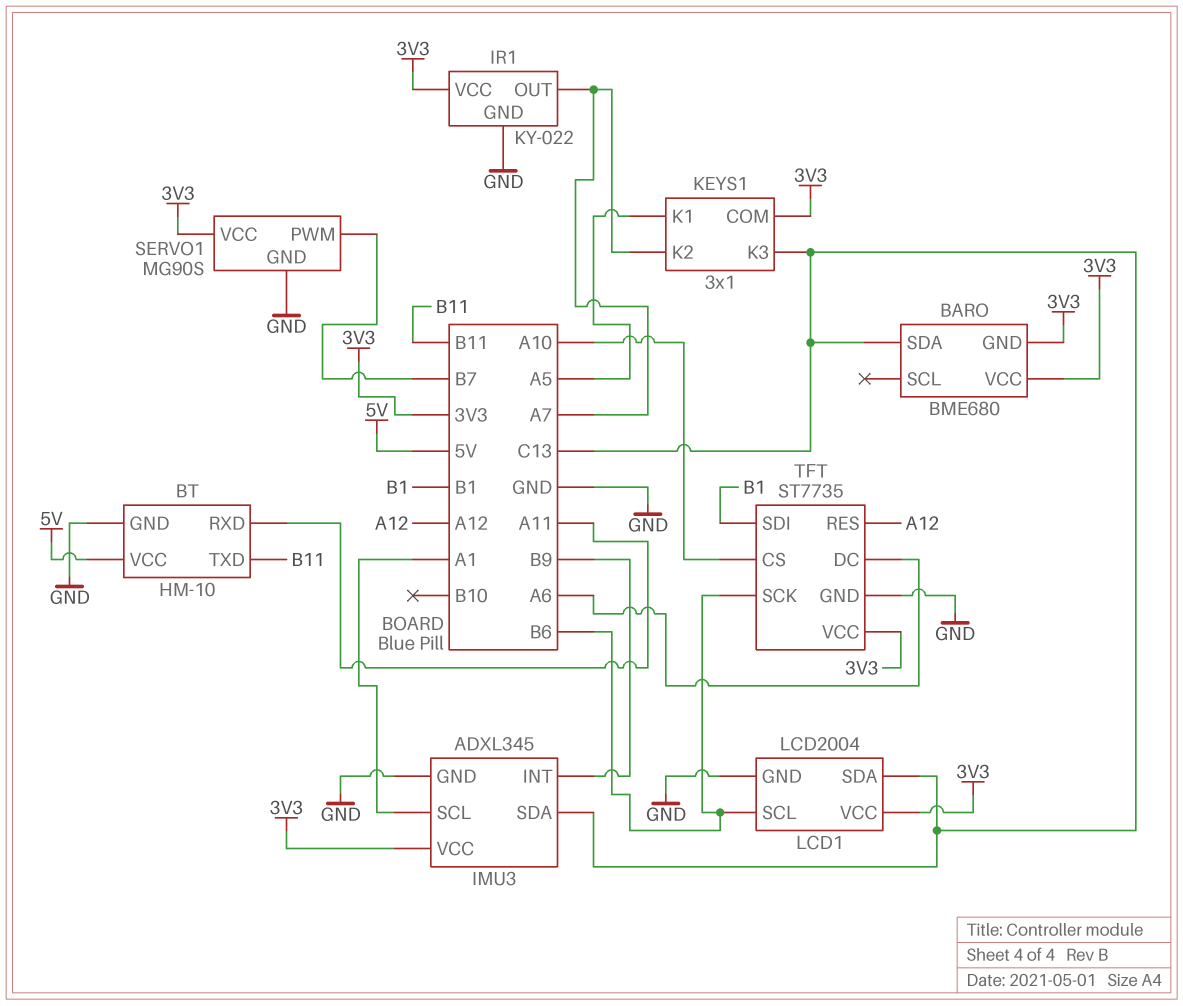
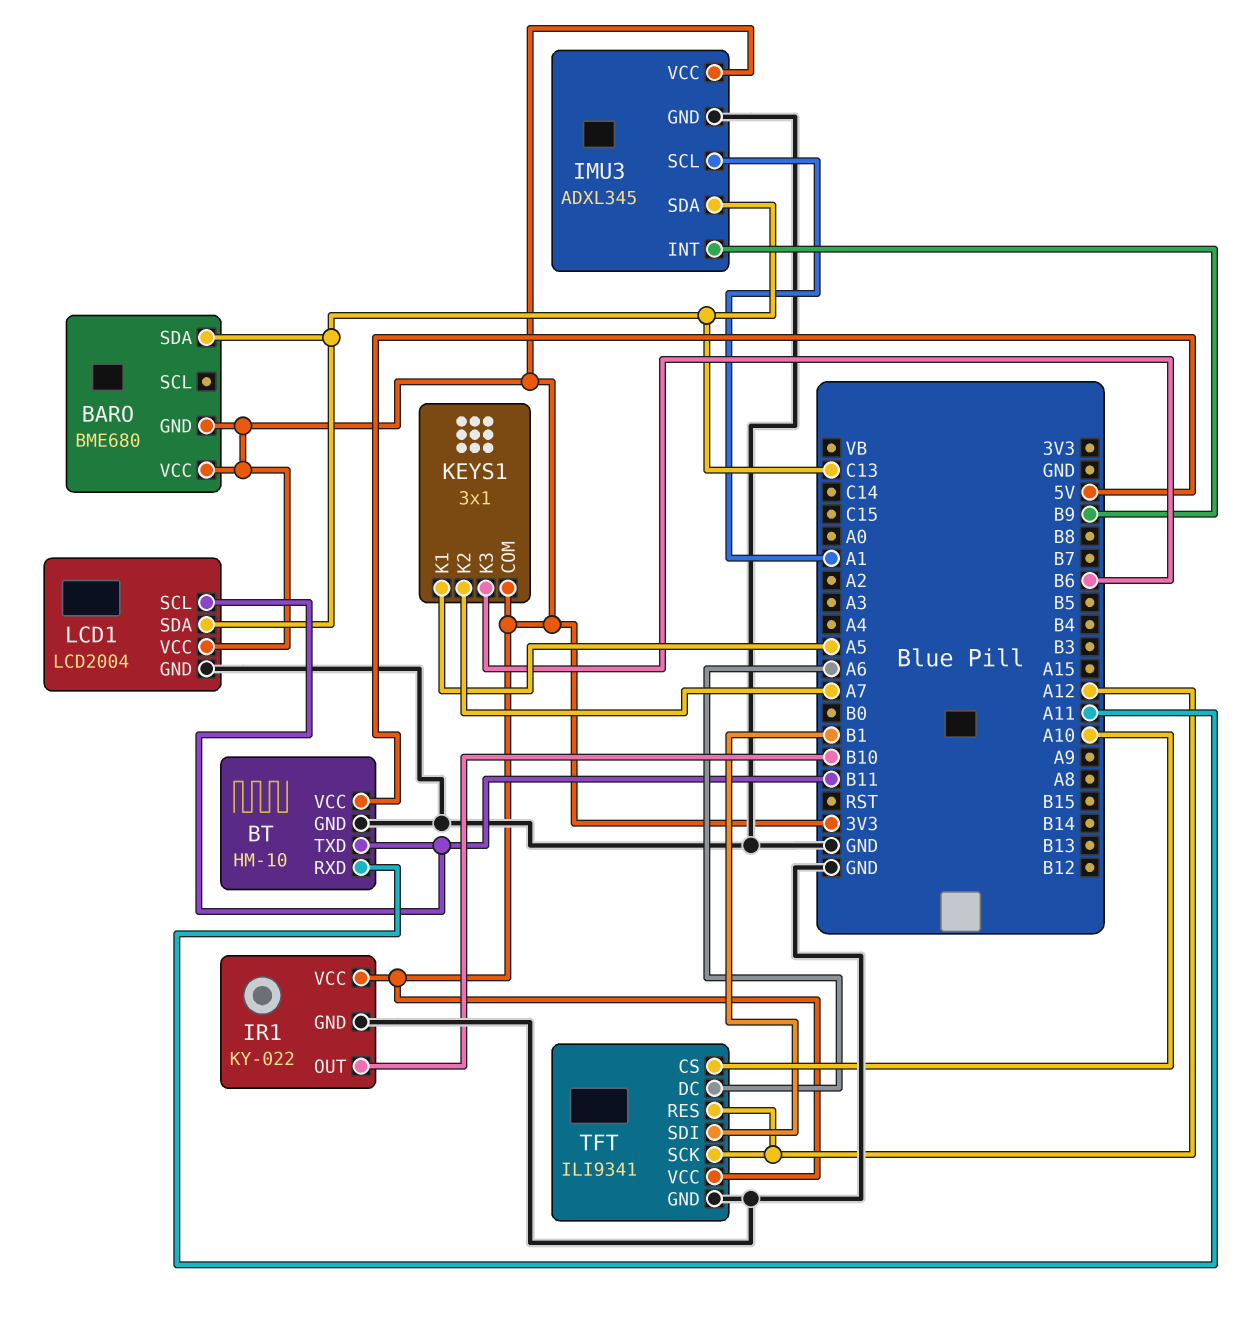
IR1 pin OUT: A7 -> B10
KEYS1 pin K3: C13 -> B6
LCD1 pin SCL: B6 -> B11
SERVO1: MG90S -> none
SERVO1 pin GND: GND -> none
SERVO1 pin PWM: B7 -> none
SERVO1 pin VCC: 3V3 -> none
TFT: ST7735 -> ILI9341
TFT pin SCK: B6 -> A12

